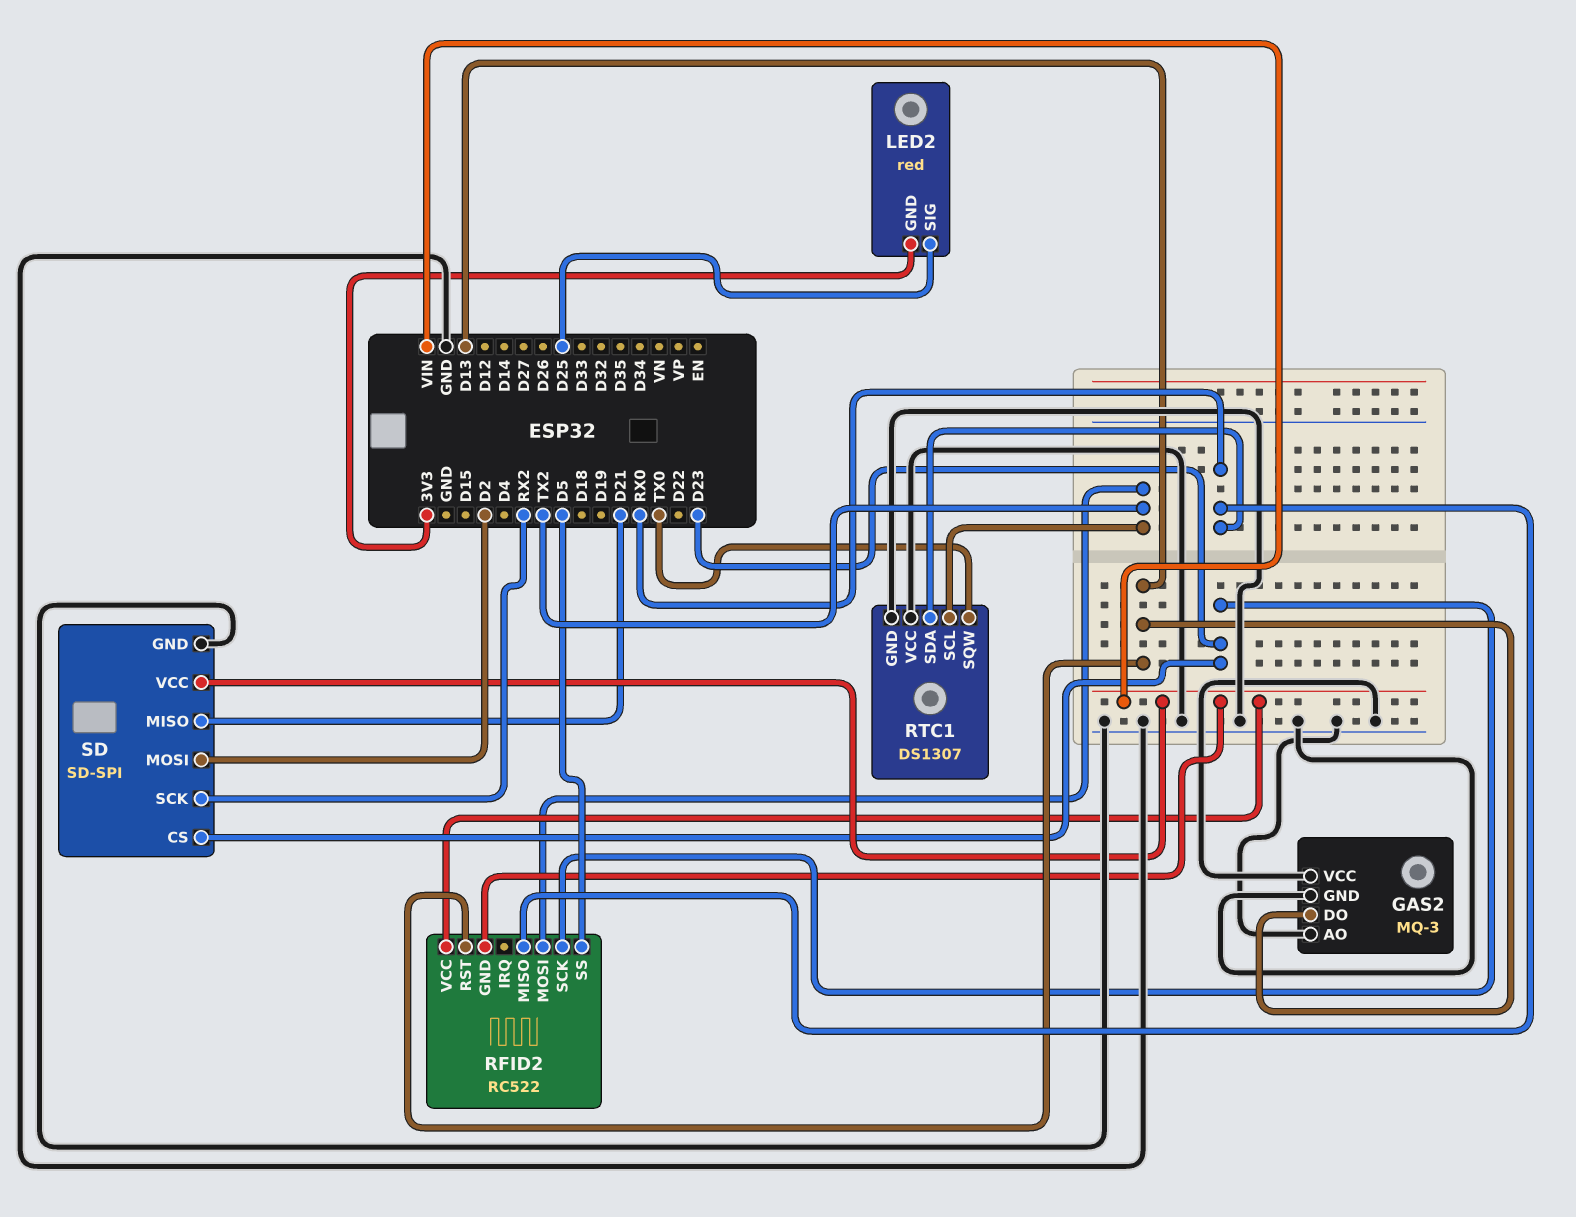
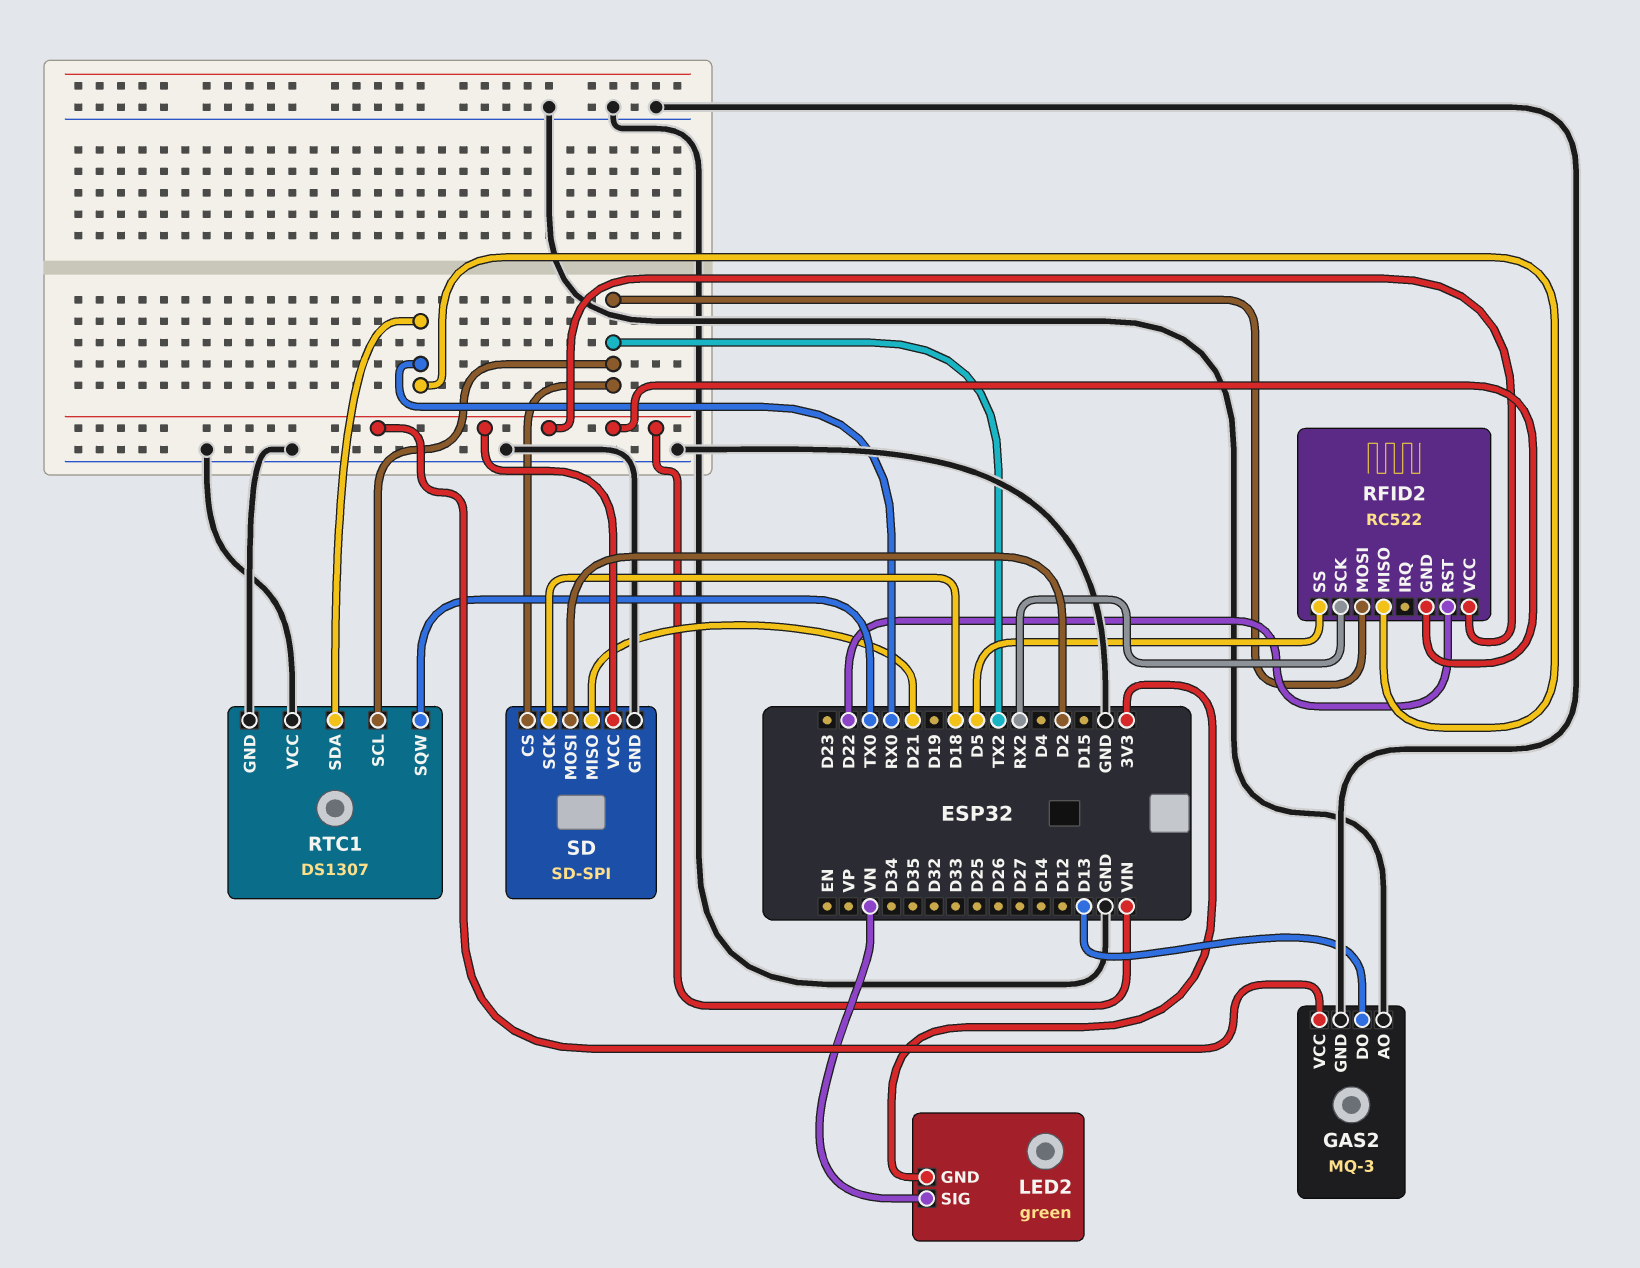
GAS2 pin VCC: GND -> VIN
LED2: red -> green
LED2 pin SIG: D25 -> VN
RFID2 pin RST: D13 -> D22
RFID2 pin SCK: D23 -> RX2
SD pin CS: D23 -> TX2
SD pin SCK: RX2 -> D18

